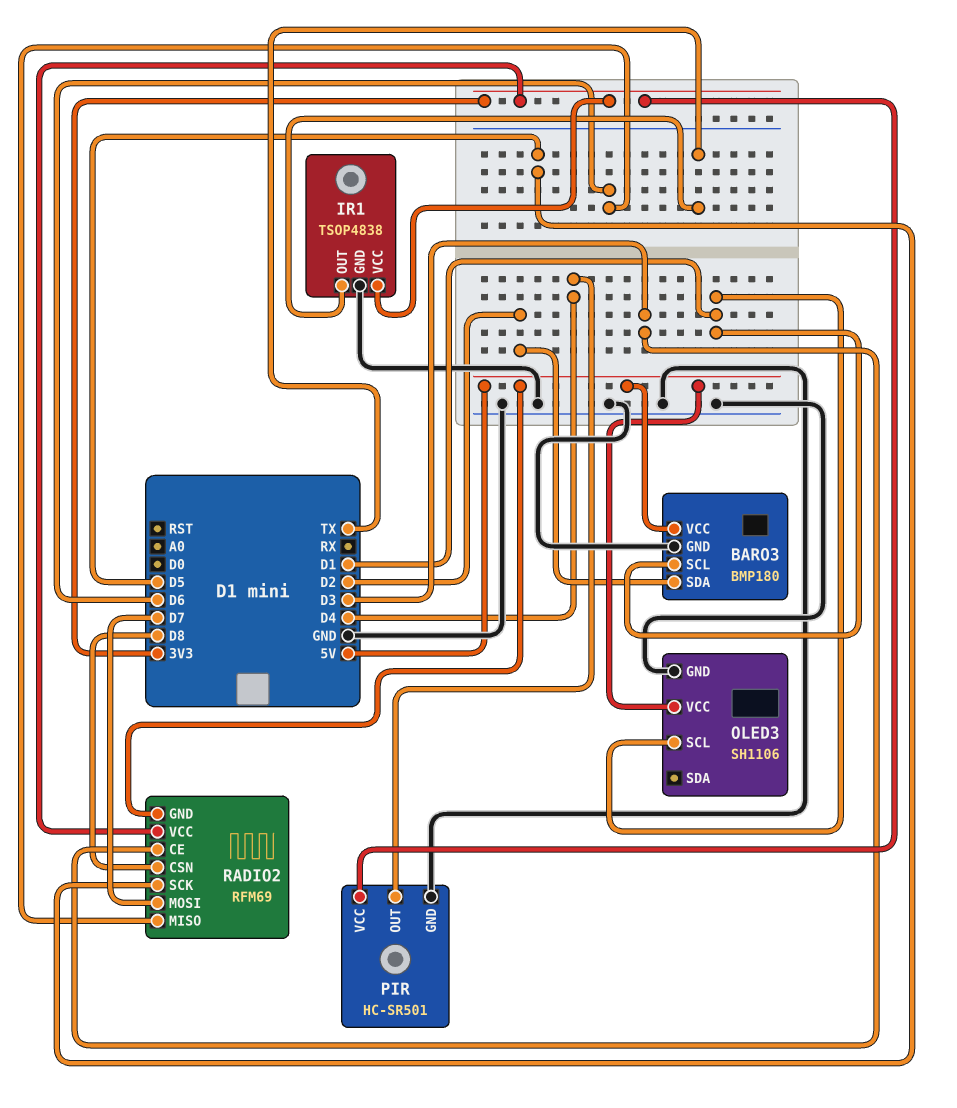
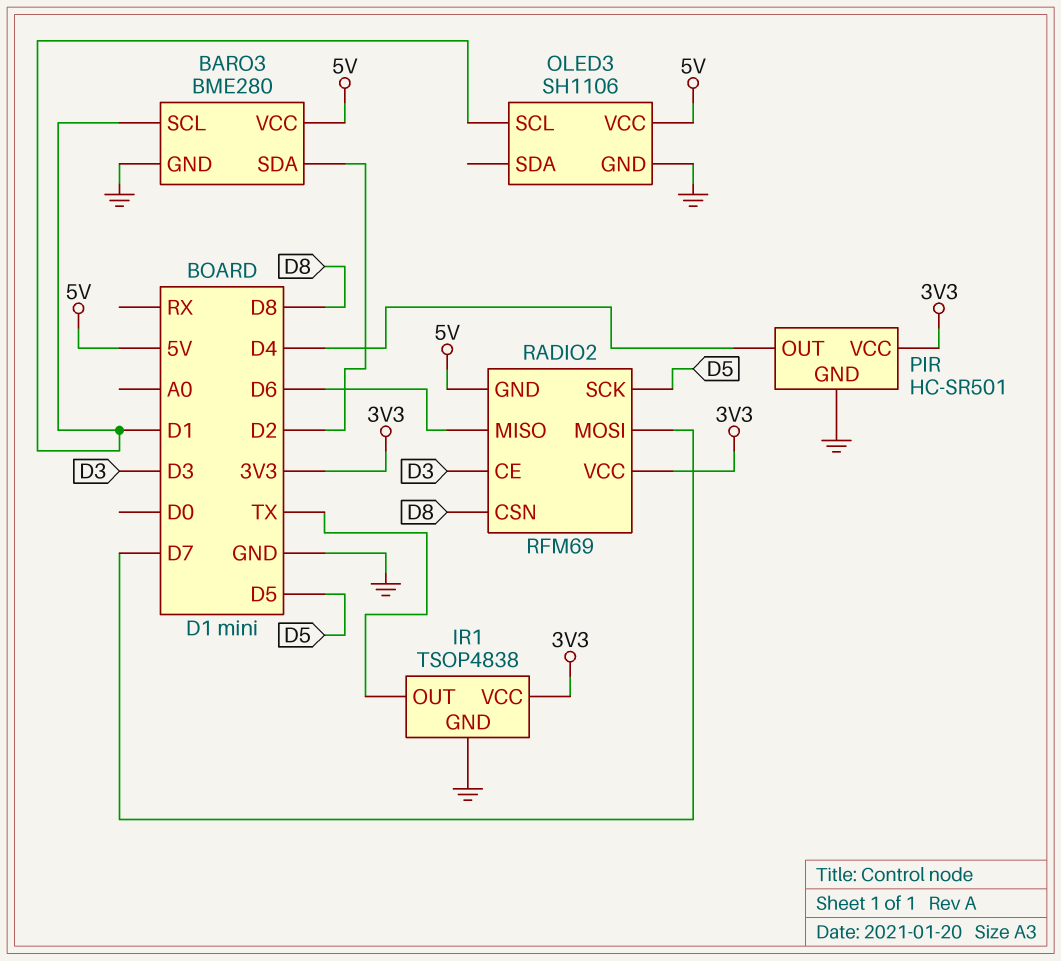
BARO3: BMP180 -> BME280

